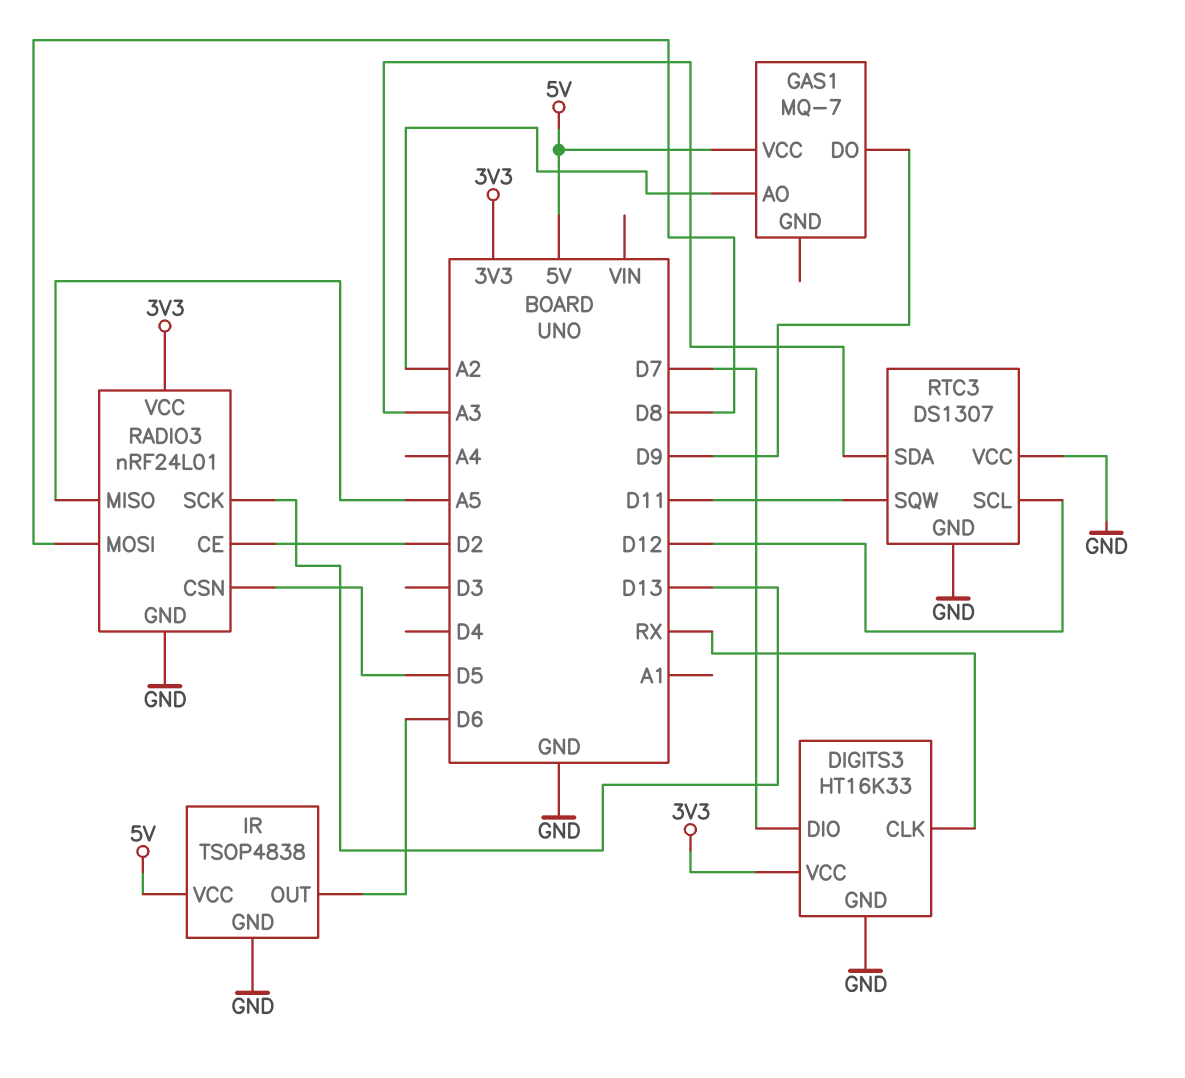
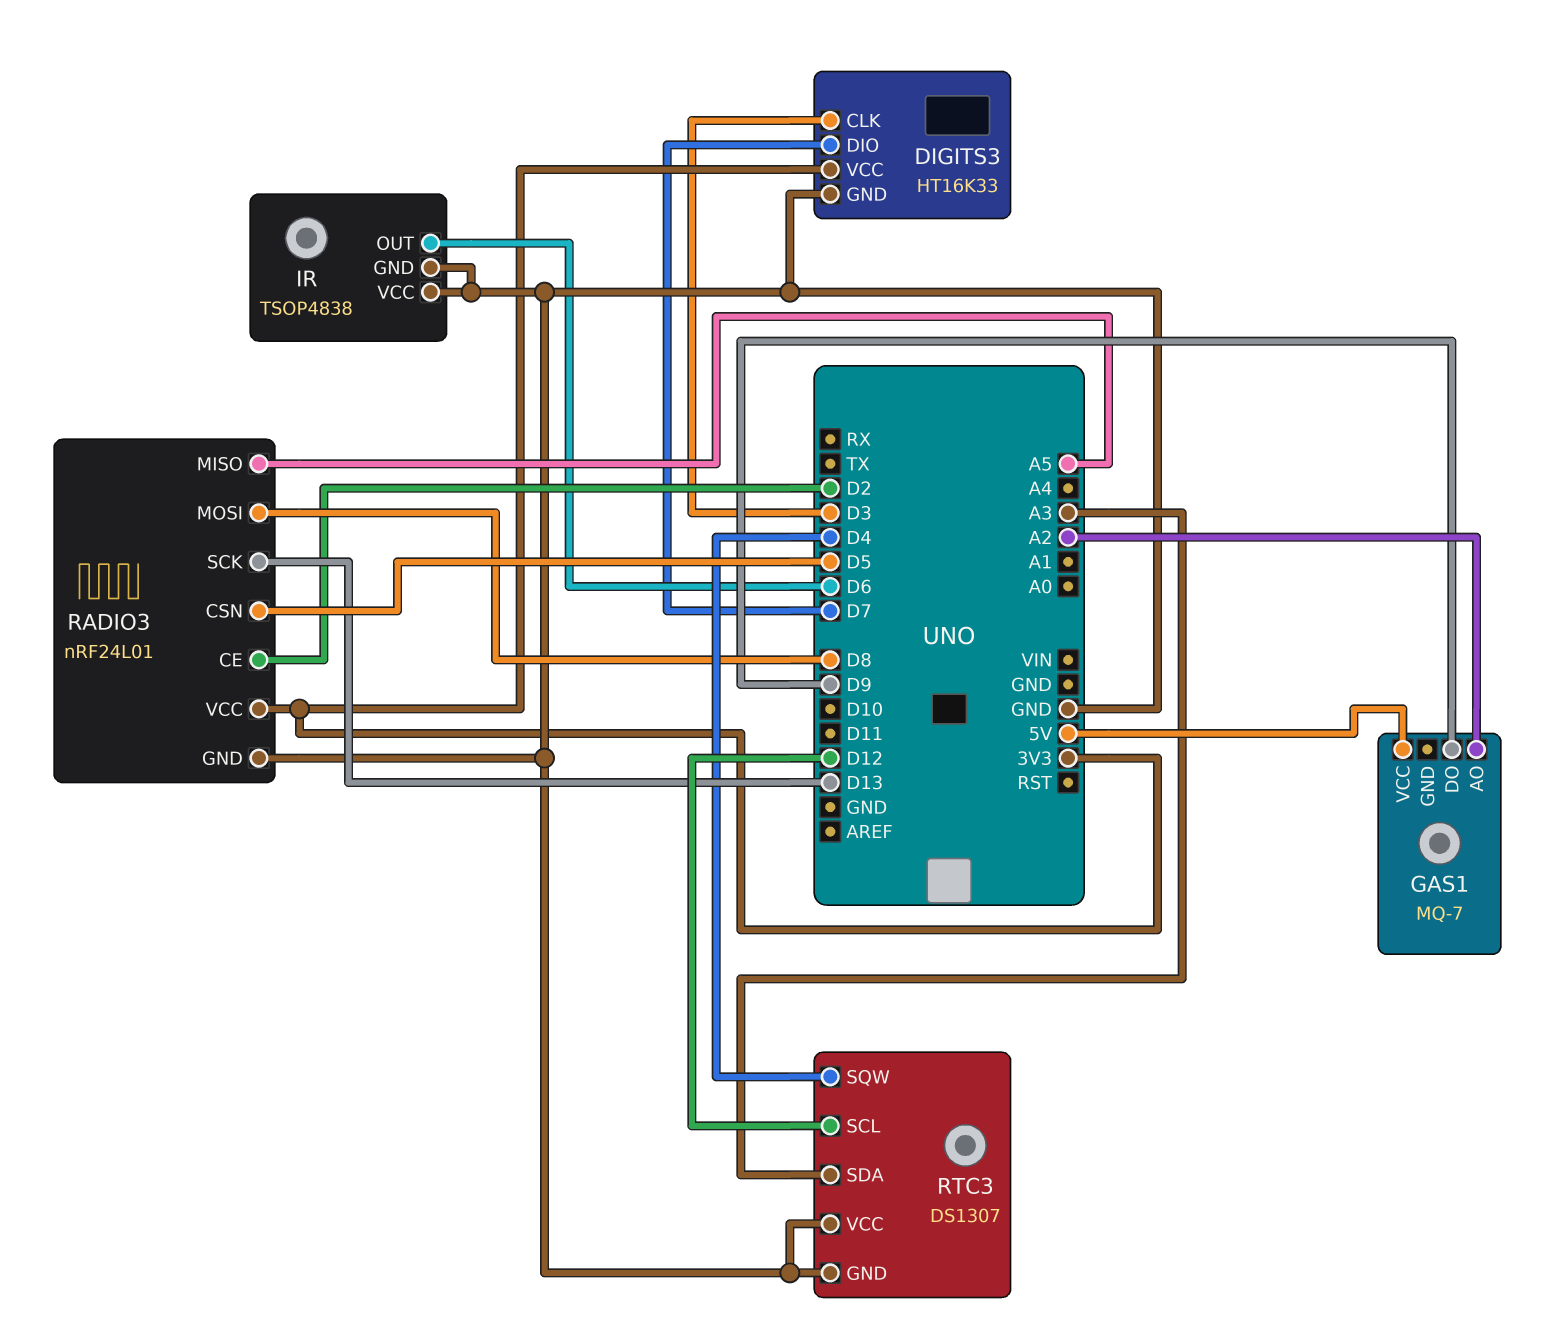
DIGITS3 pin CLK: RX -> D3
IR pin VCC: 5V -> GND
RTC3 pin SQW: D11 -> D4

